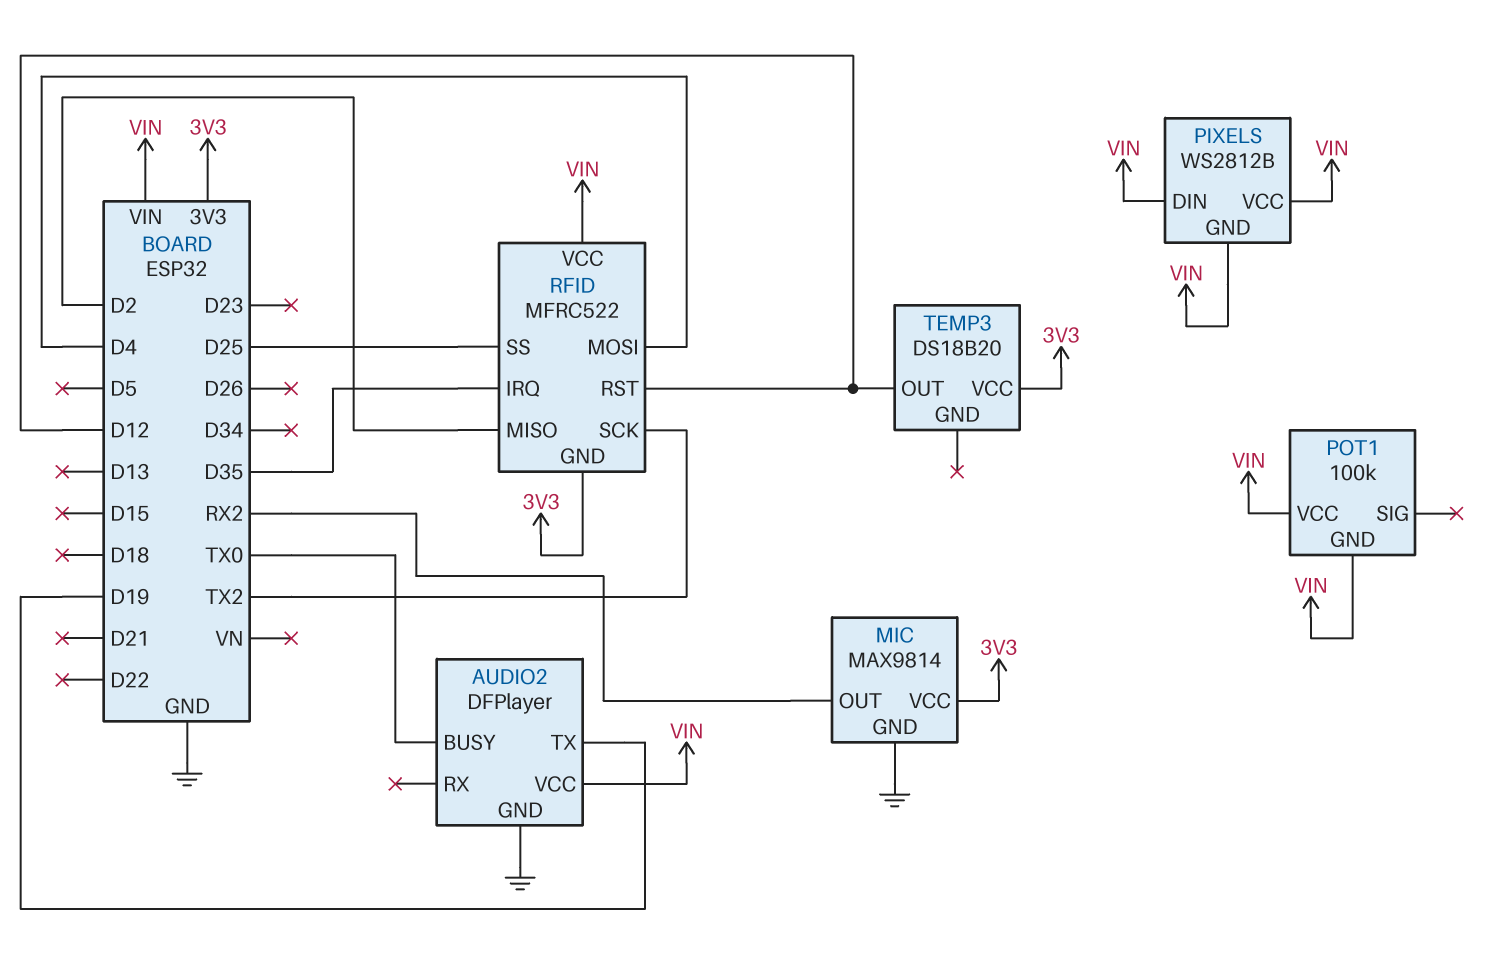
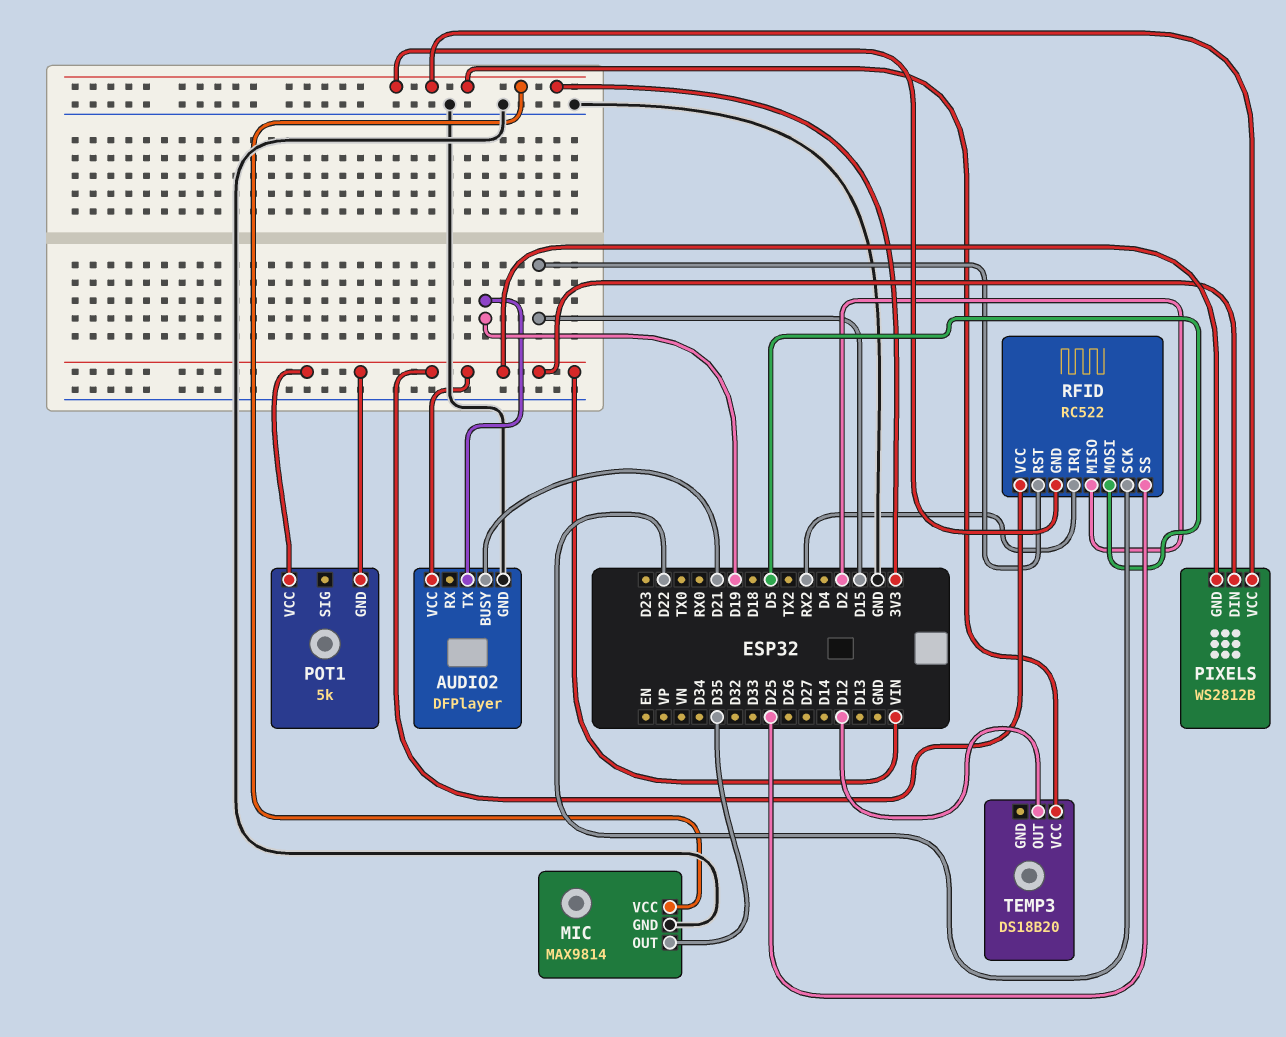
AUDIO2 pin BUSY: TX0 -> D21
MIC pin OUT: RX2 -> D35
PIXELS pin VCC: VIN -> 3V3
POT1: 100k -> 5k
RFID: MFRC522 -> RC522
RFID pin IRQ: D35 -> RX2
RFID pin MOSI: D4 -> D5
RFID pin RST: D12 -> D15
RFID pin SCK: TX2 -> D22

